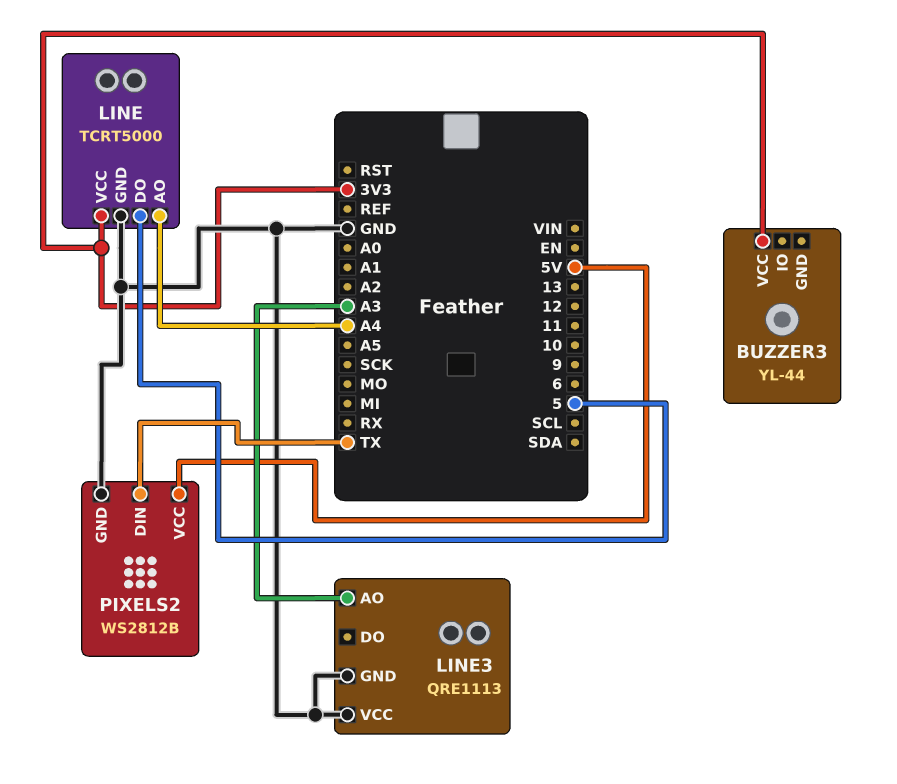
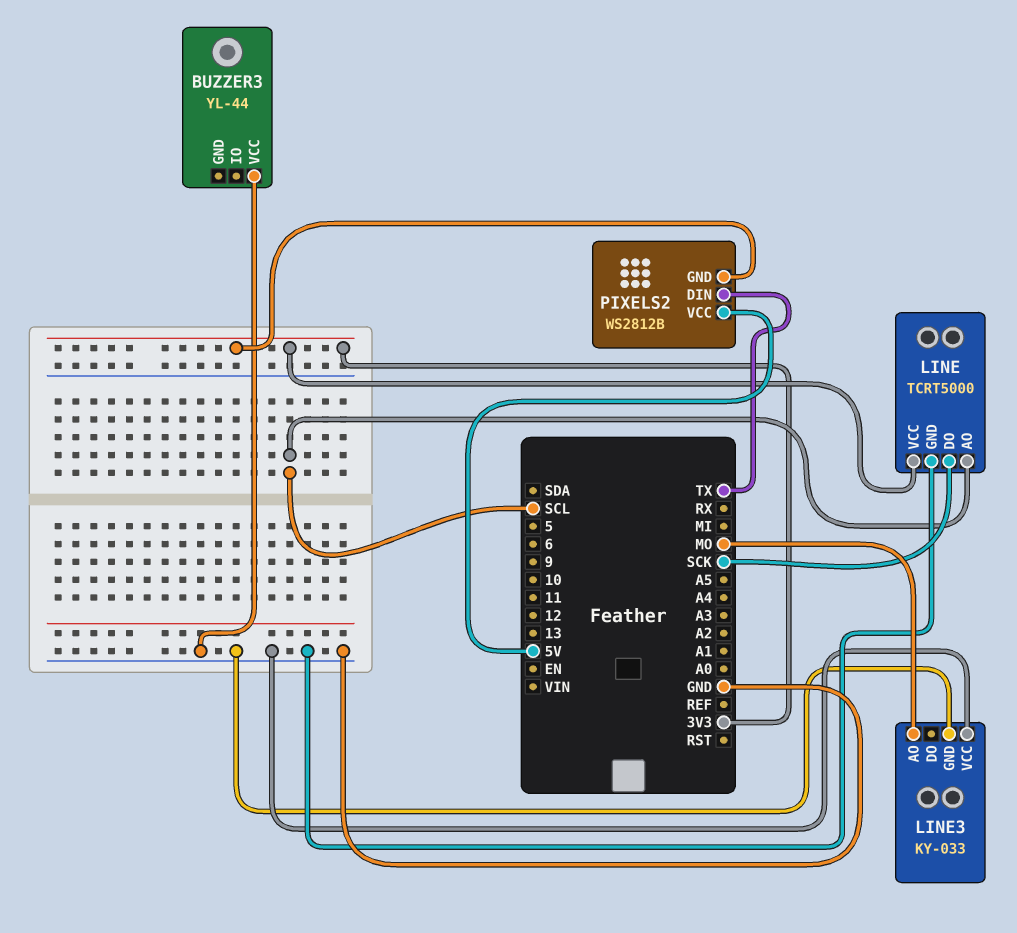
BUZZER3 pin VCC: 3V3 -> GND
LINE pin AO: A4 -> SCL
LINE pin DO: 5 -> SCK
LINE3: QRE1113 -> KY-033
LINE3 pin AO: A3 -> MO
PIXELS2 pin GND: GND -> 3V3

